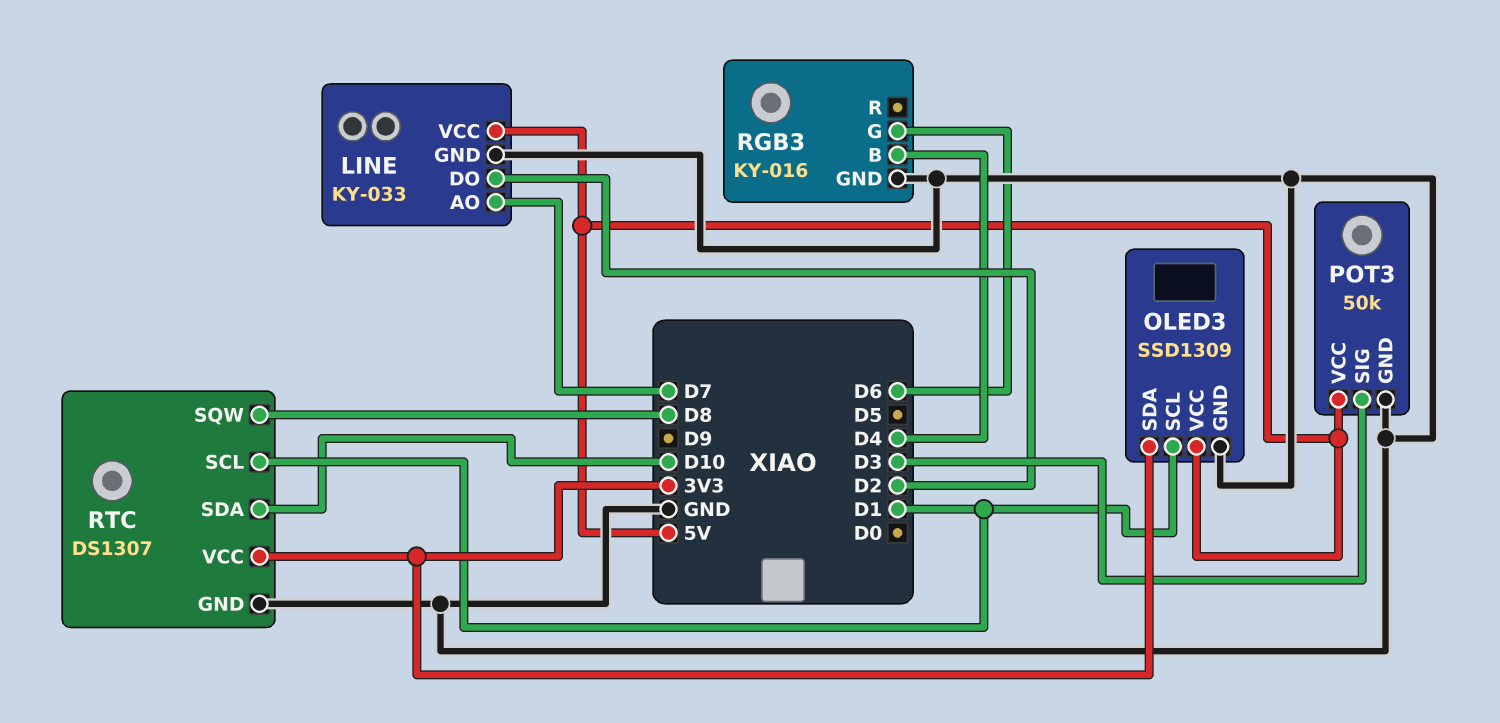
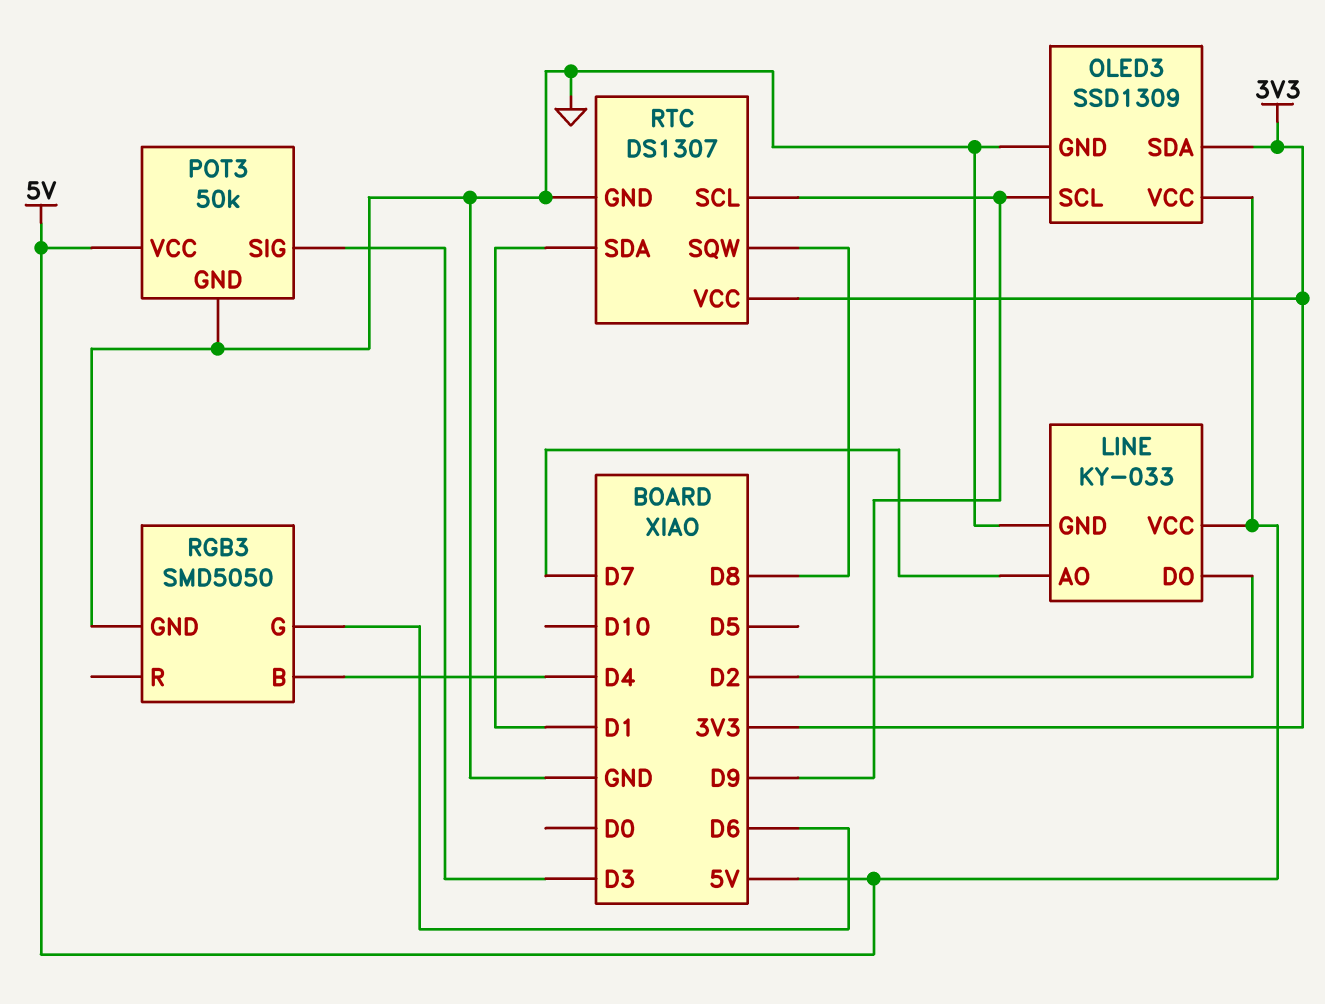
OLED3 pin SCL: D1 -> D9
RGB3: KY-016 -> SMD5050
RTC pin SCL: D1 -> D9
RTC pin SDA: D10 -> D1

